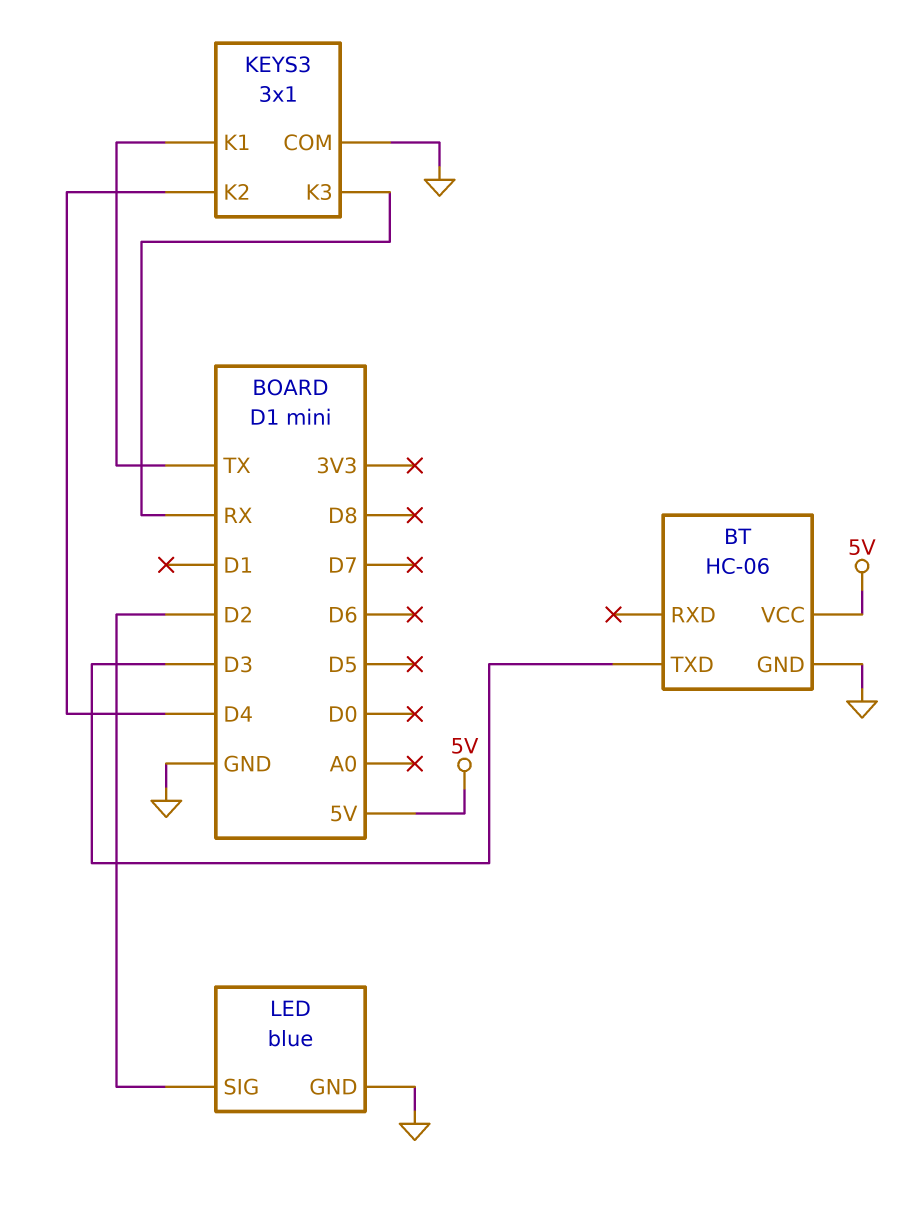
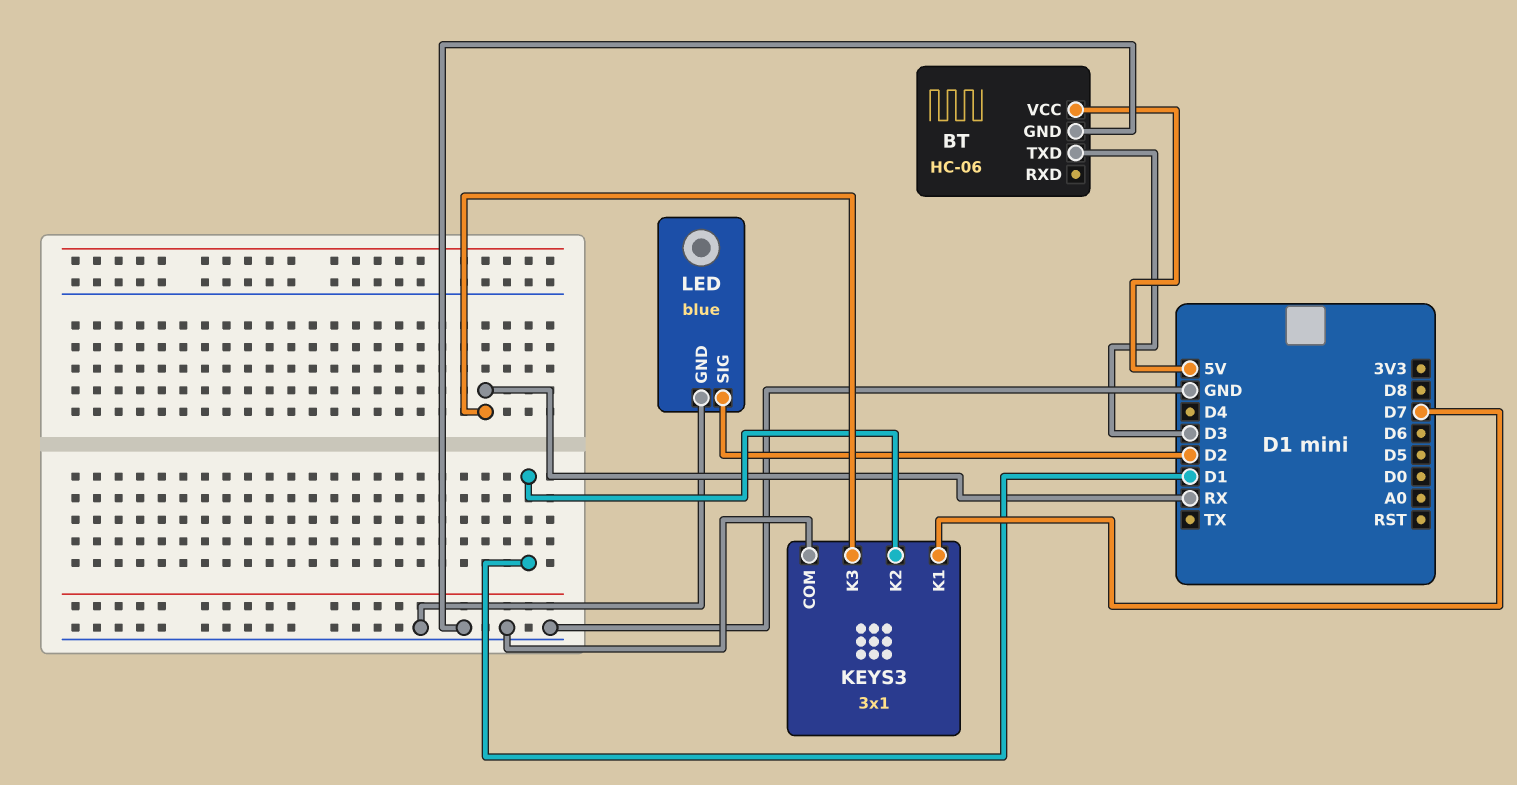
KEYS3 pin K1: TX -> D7
KEYS3 pin K2: D4 -> D1

